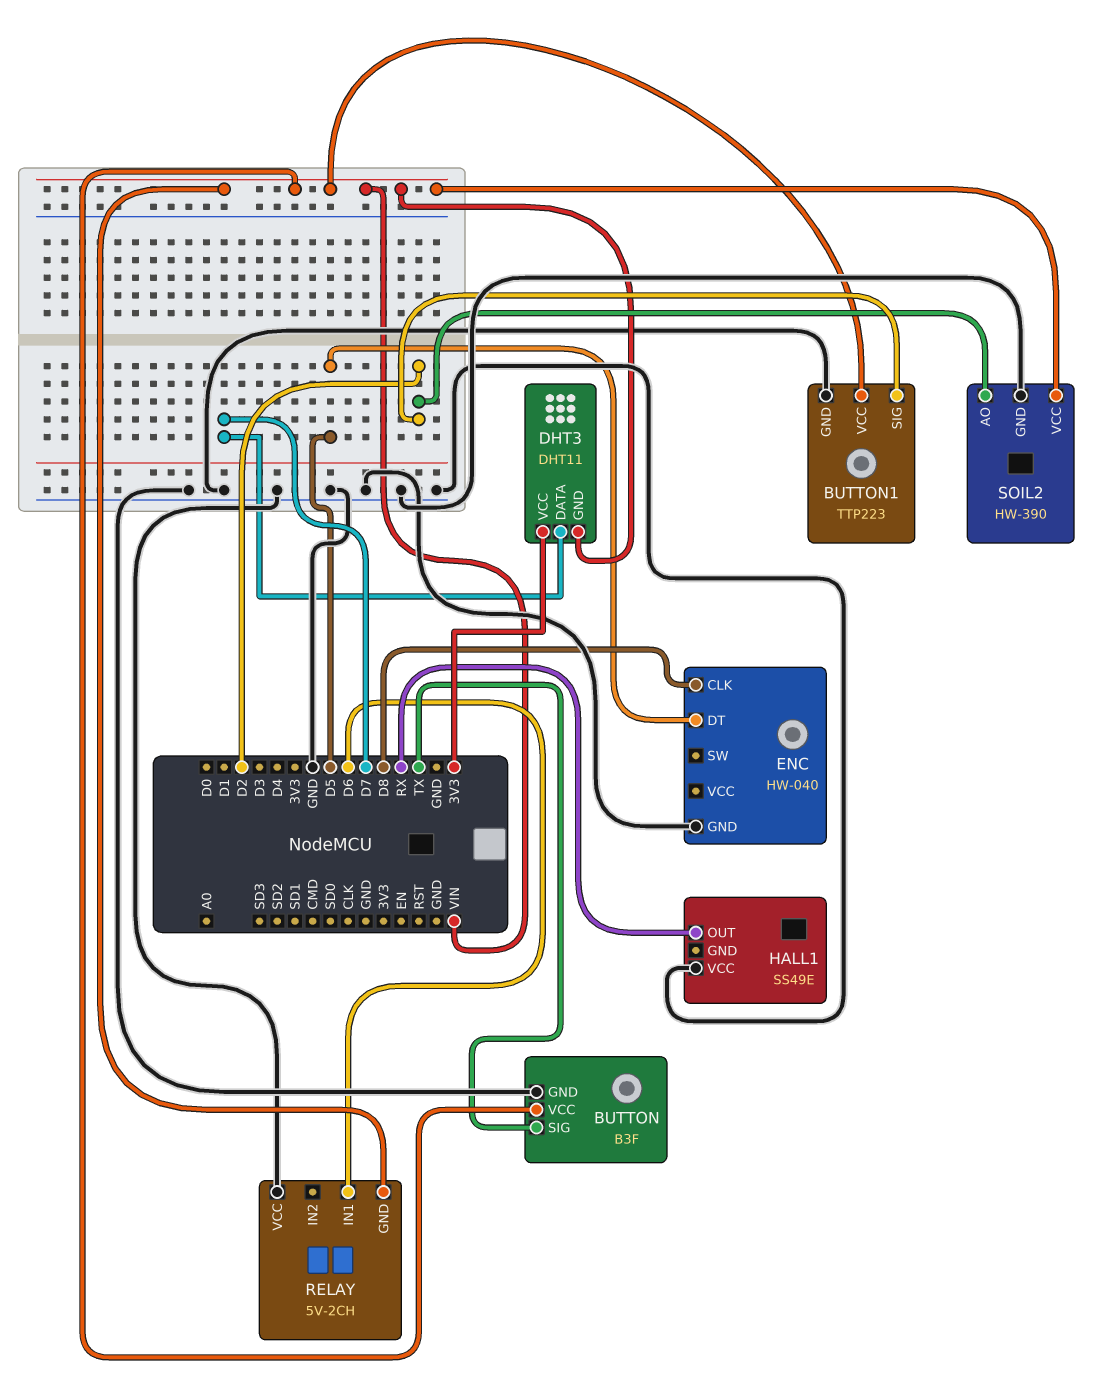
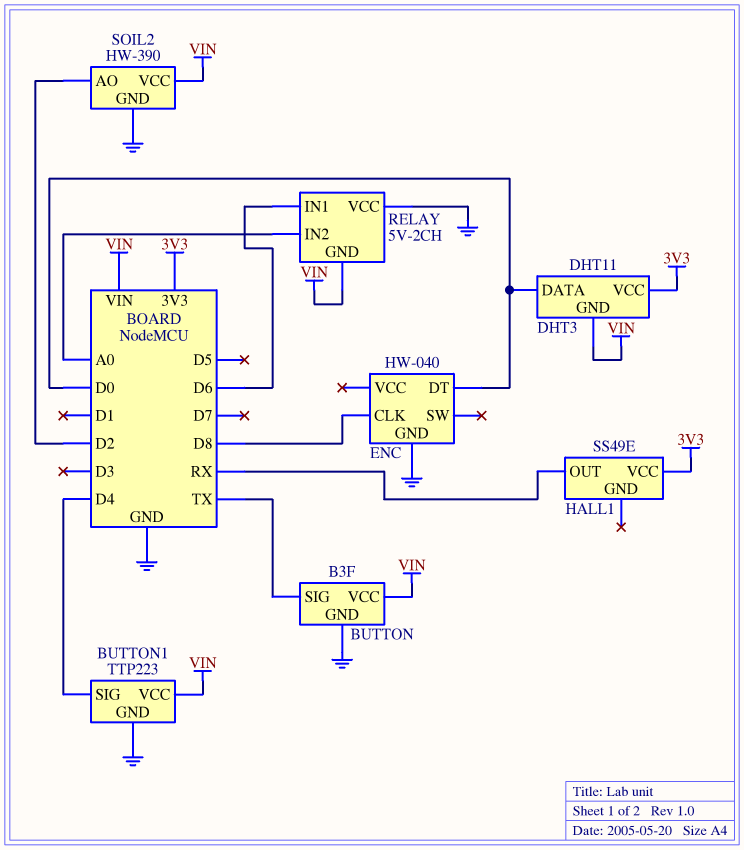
BUTTON1 pin SIG: D2 -> D4
DHT3 pin DATA: D7 -> D0
ENC pin DT: D5 -> D0
HALL1 pin VCC: GND -> 3V3
RELAY pin IN2: none -> A0

